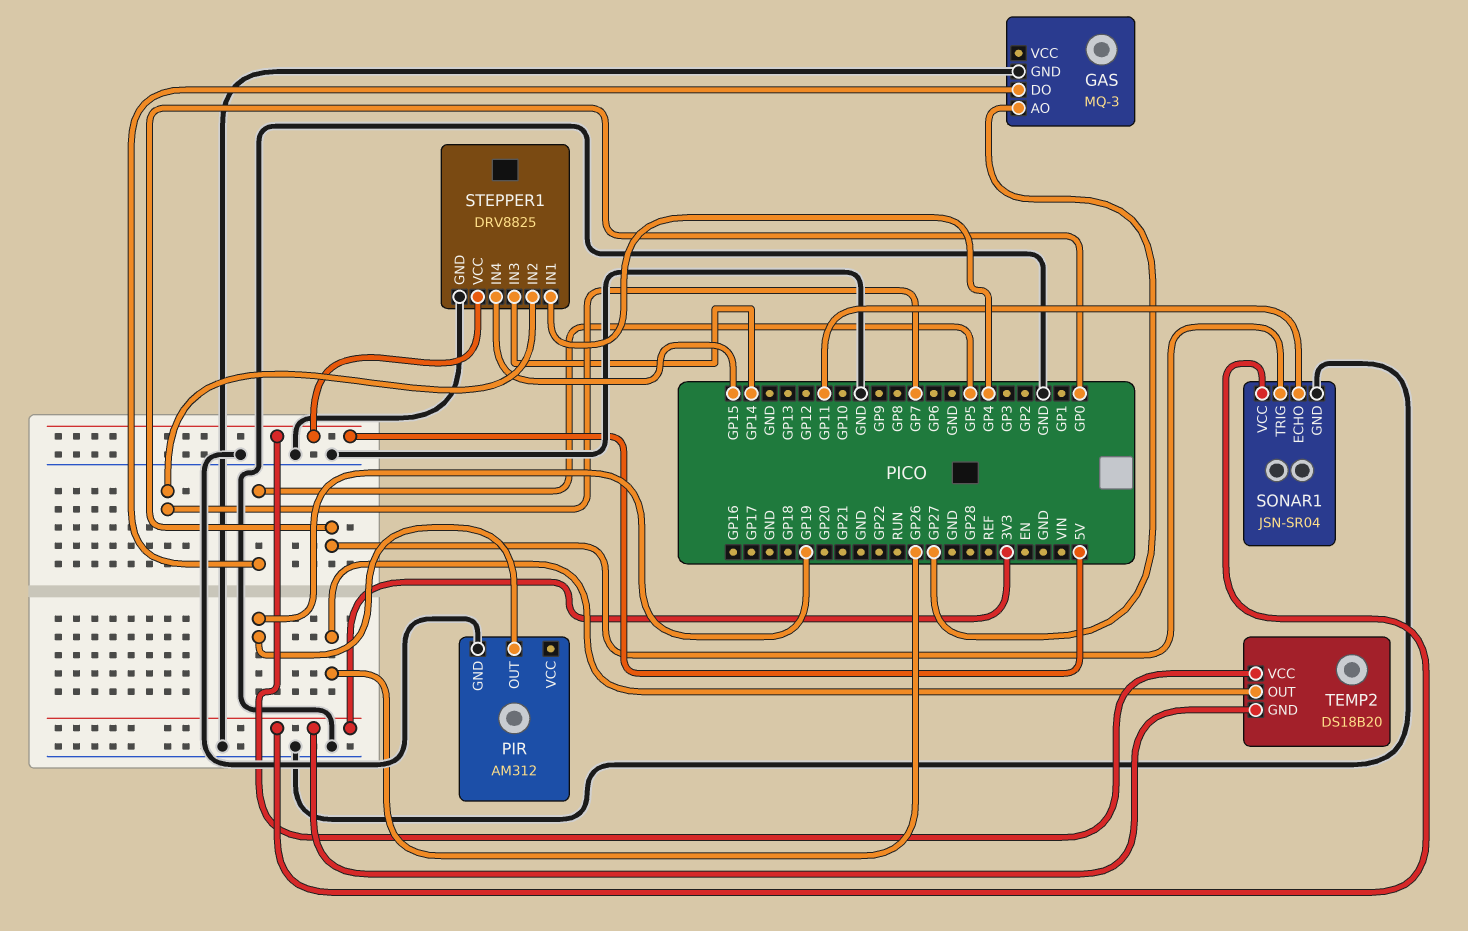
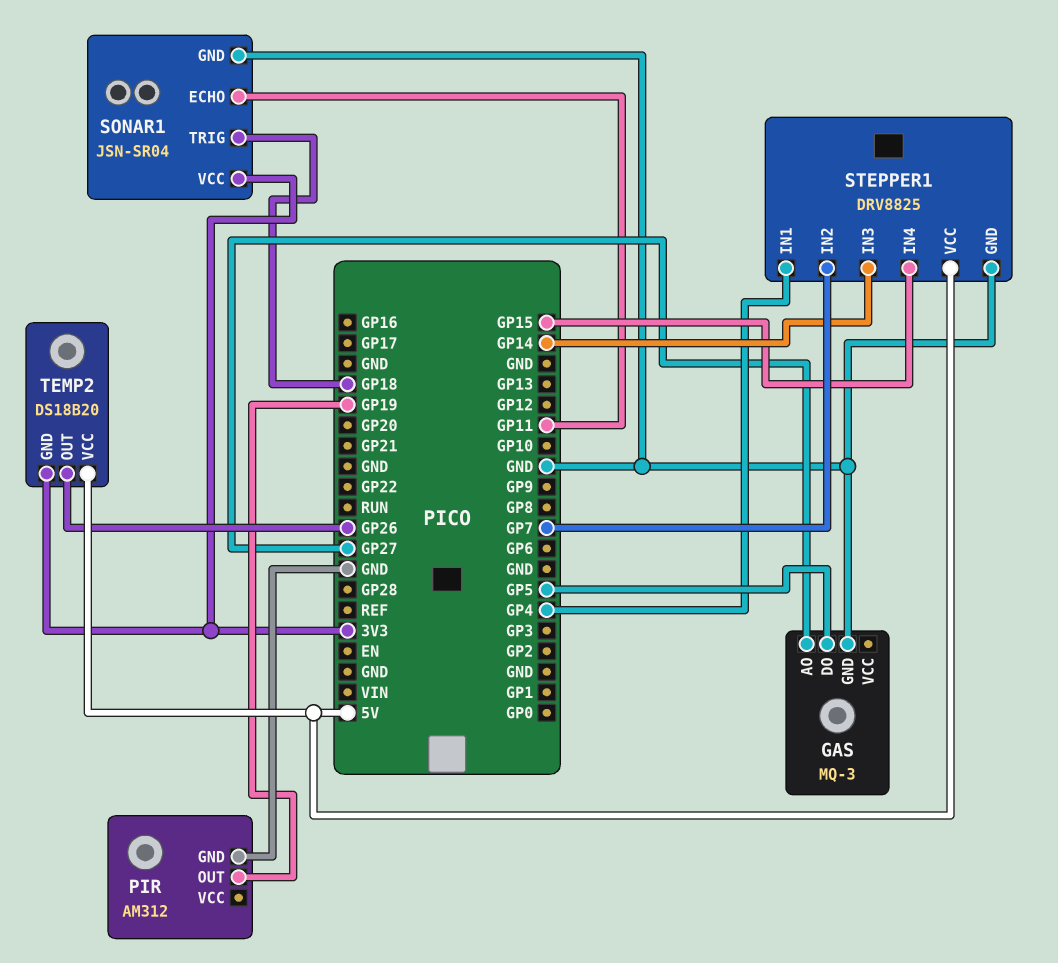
SONAR1 pin TRIG: GP0 -> GP18

